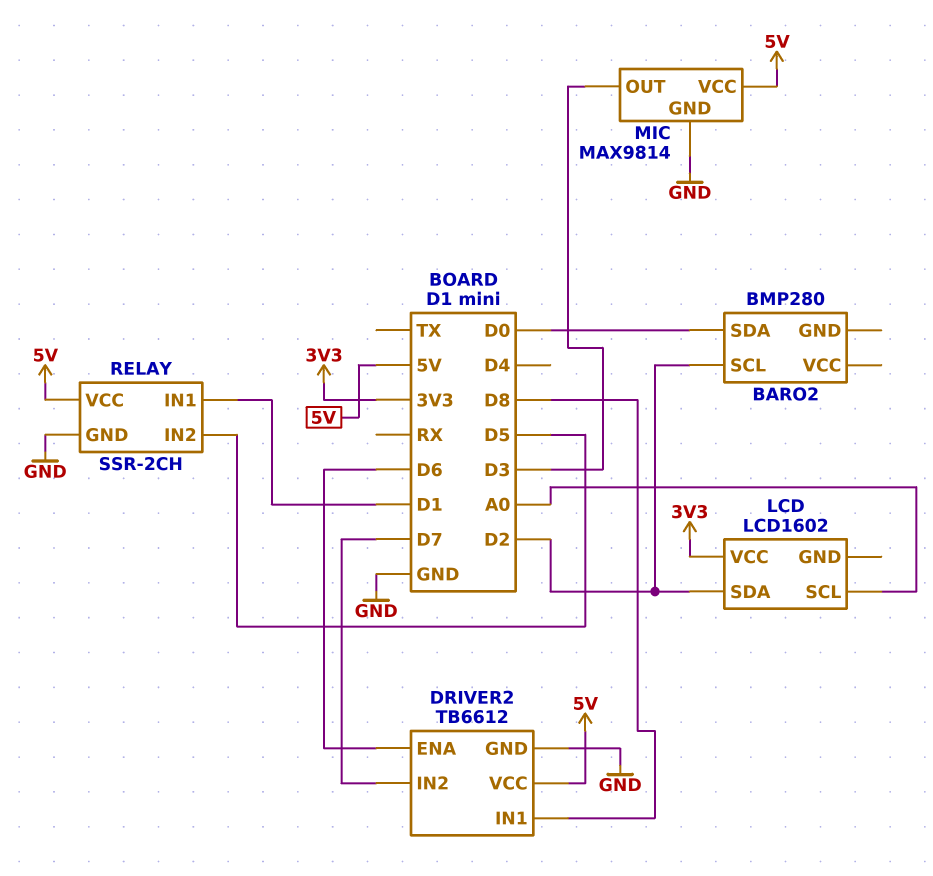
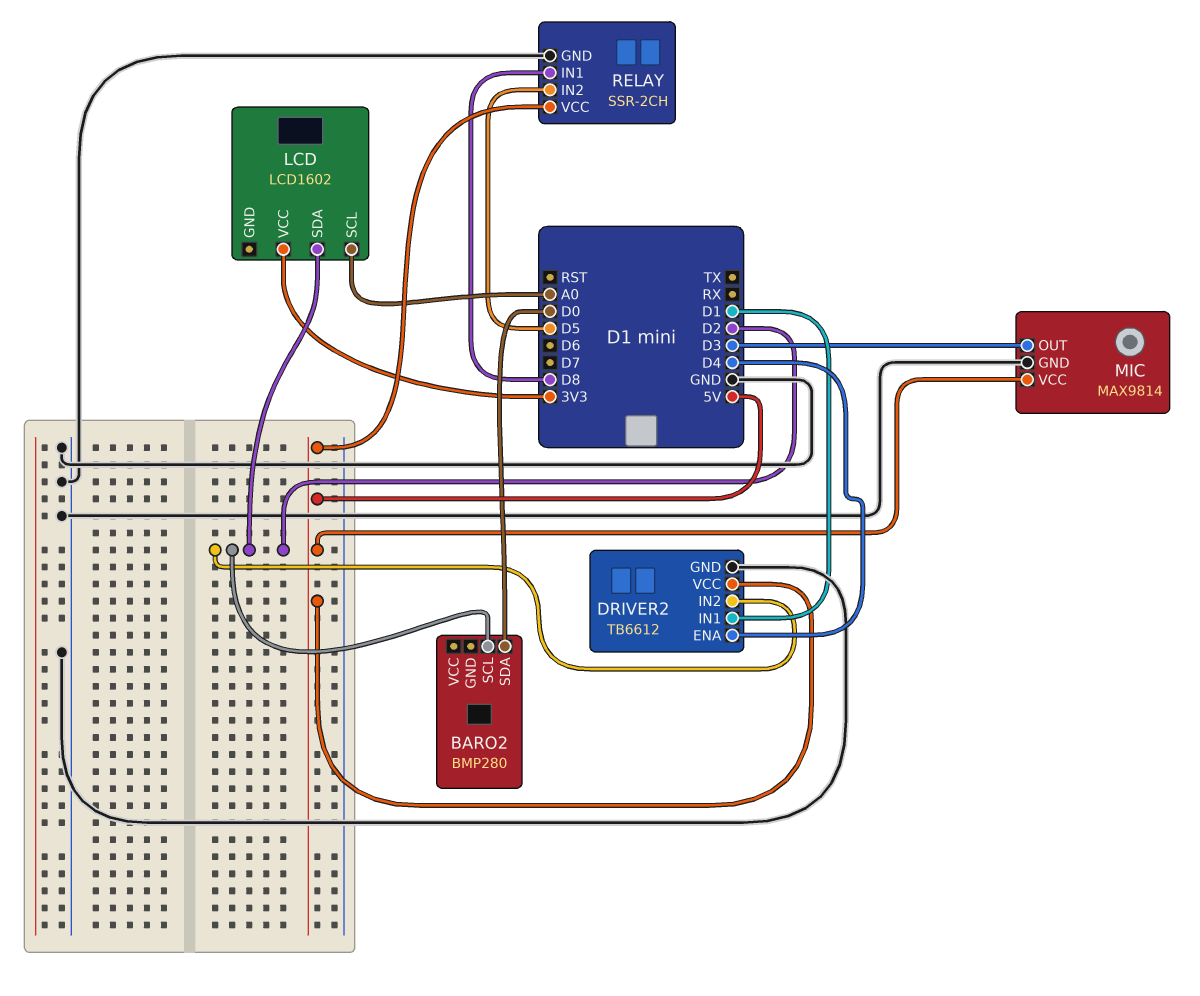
DRIVER2 pin ENA: D6 -> D4
DRIVER2 pin IN1: D8 -> D1
DRIVER2 pin IN2: D7 -> D2
RELAY pin IN1: D1 -> D8

